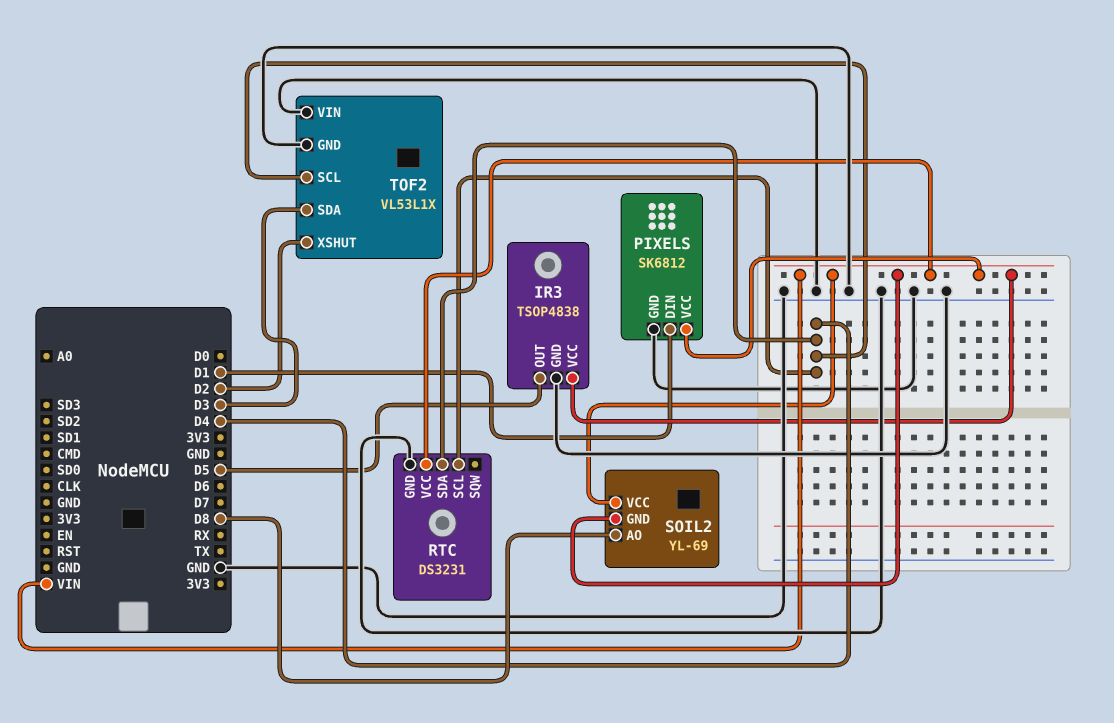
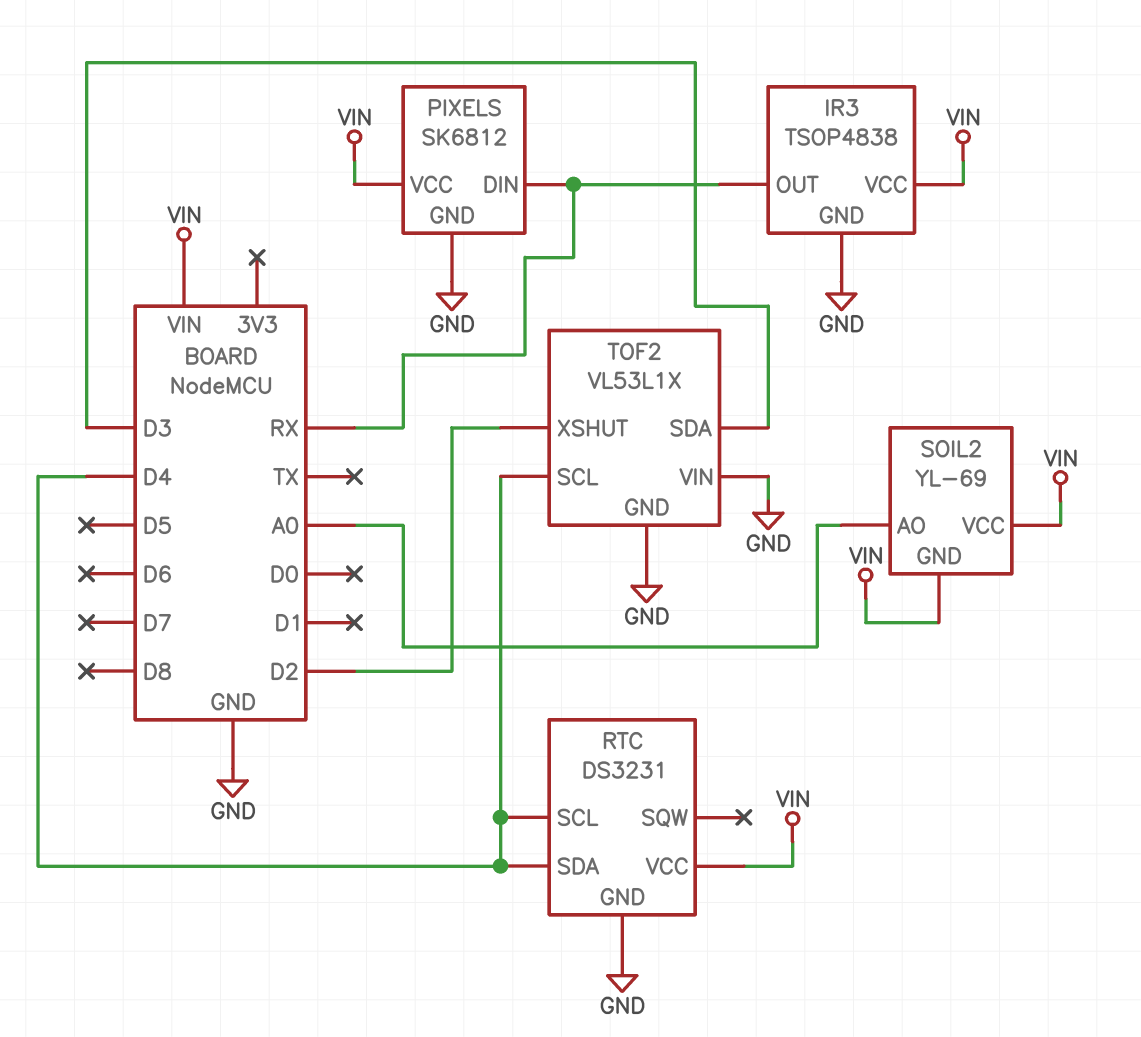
IR3 pin OUT: D5 -> RX
PIXELS pin DIN: D1 -> RX
SOIL2 pin AO: D8 -> A0

